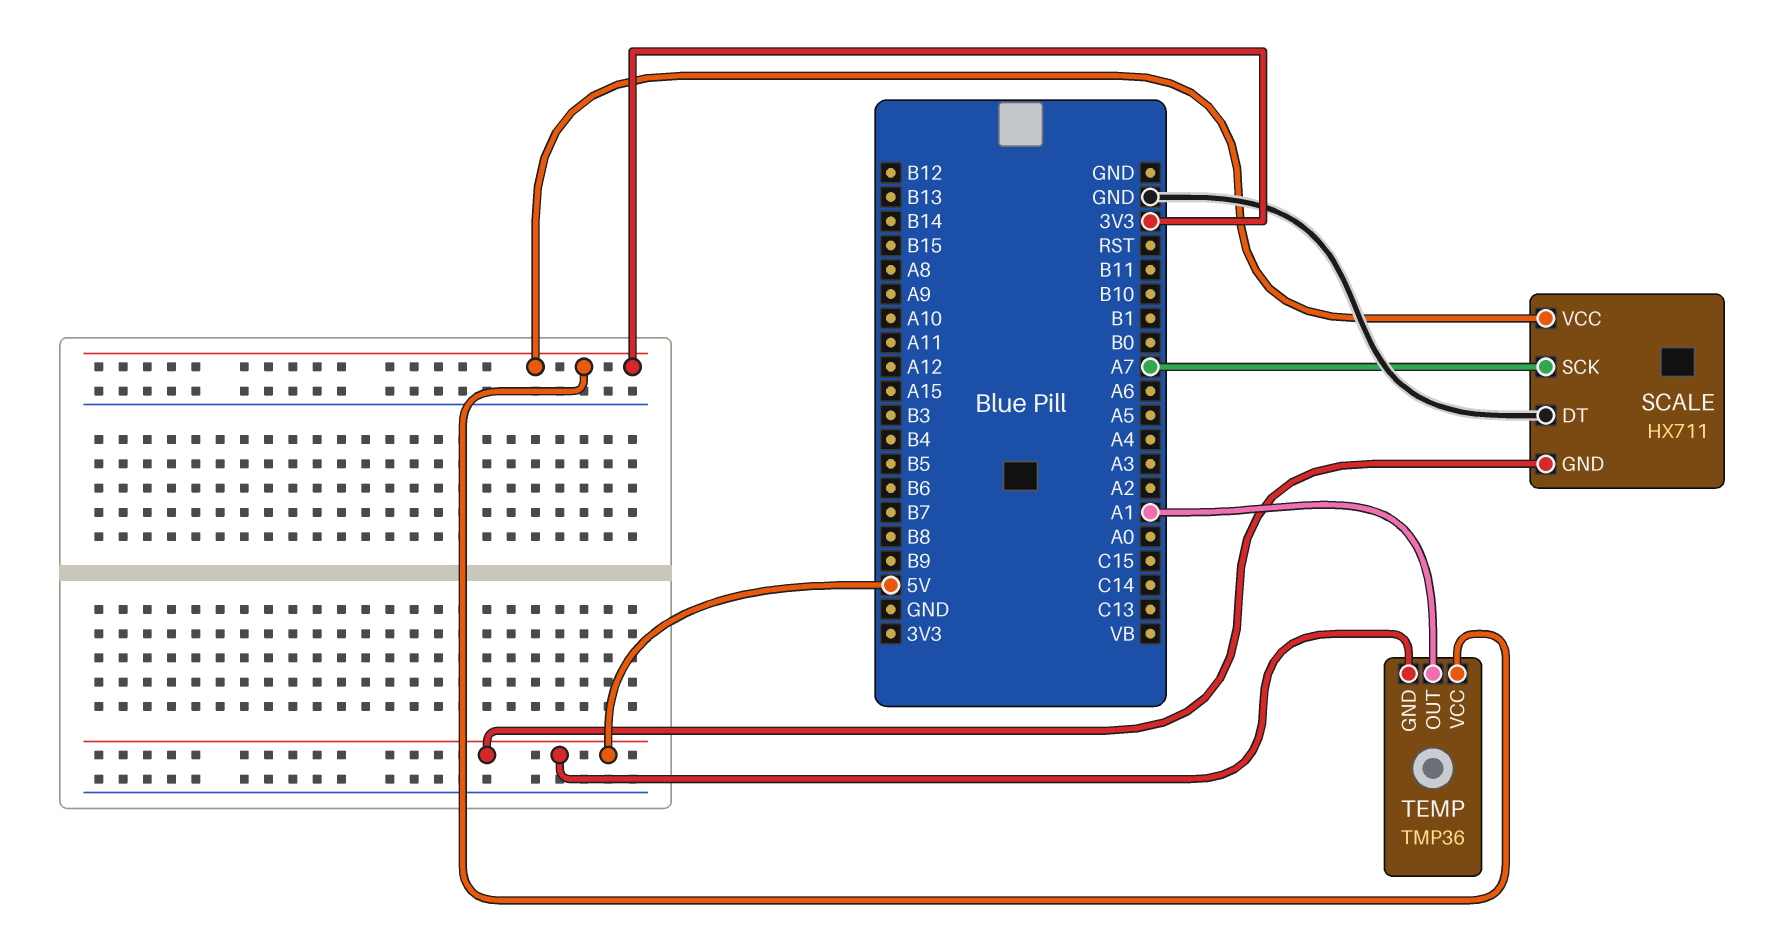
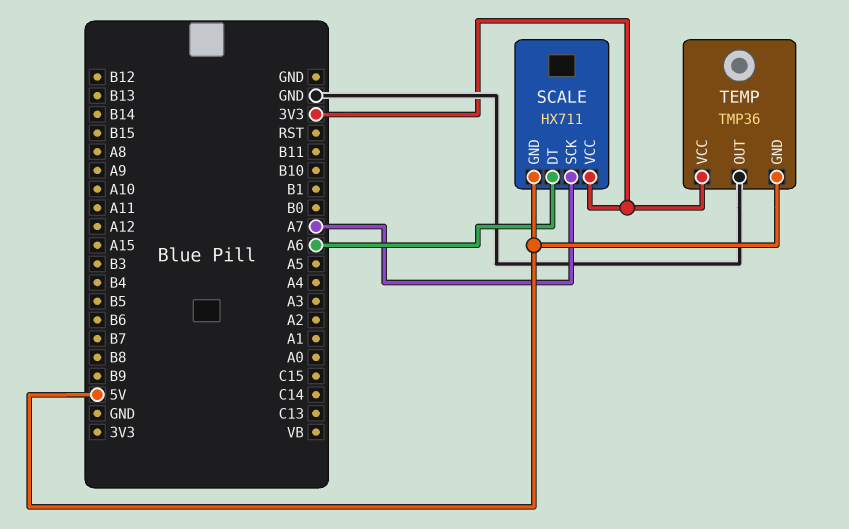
SCALE pin DT: GND -> A6
TEMP pin OUT: A1 -> GND

